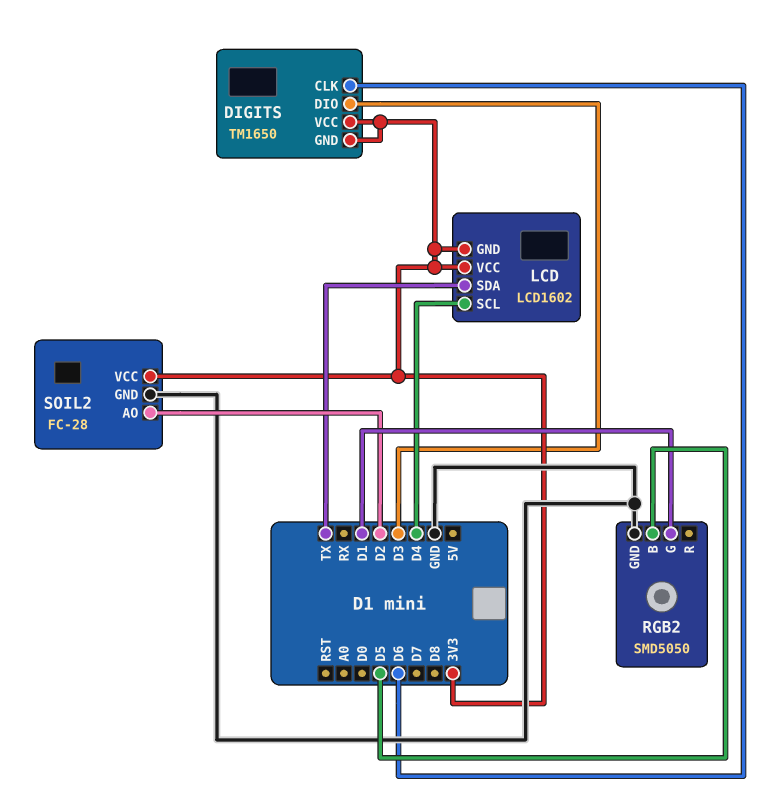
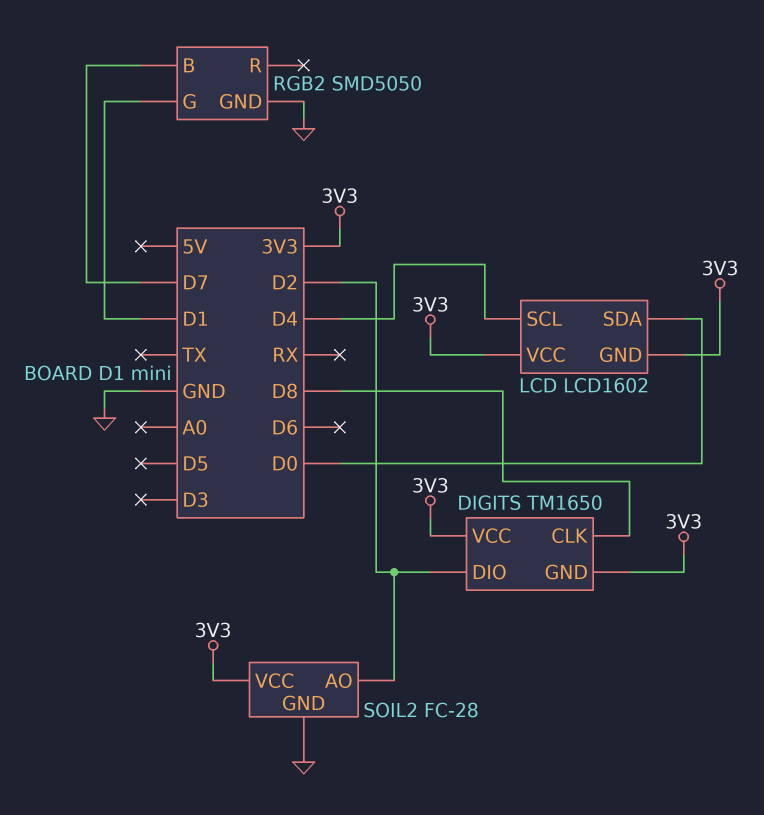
DIGITS pin CLK: D6 -> D8
DIGITS pin DIO: D3 -> D2
LCD pin SDA: TX -> D0
RGB2 pin B: D5 -> D7

